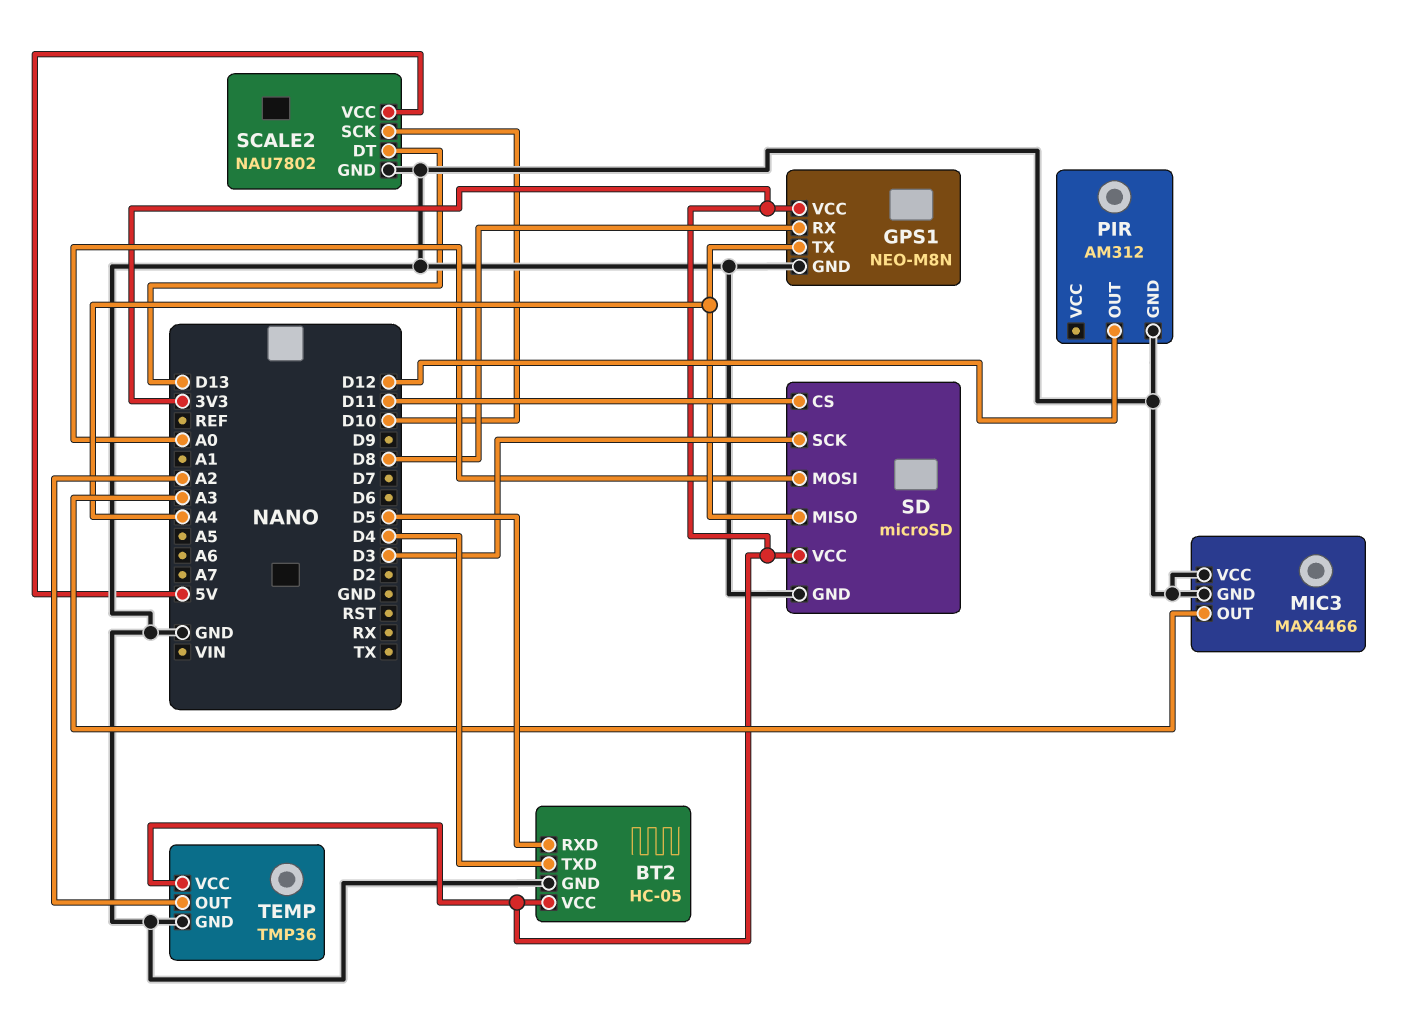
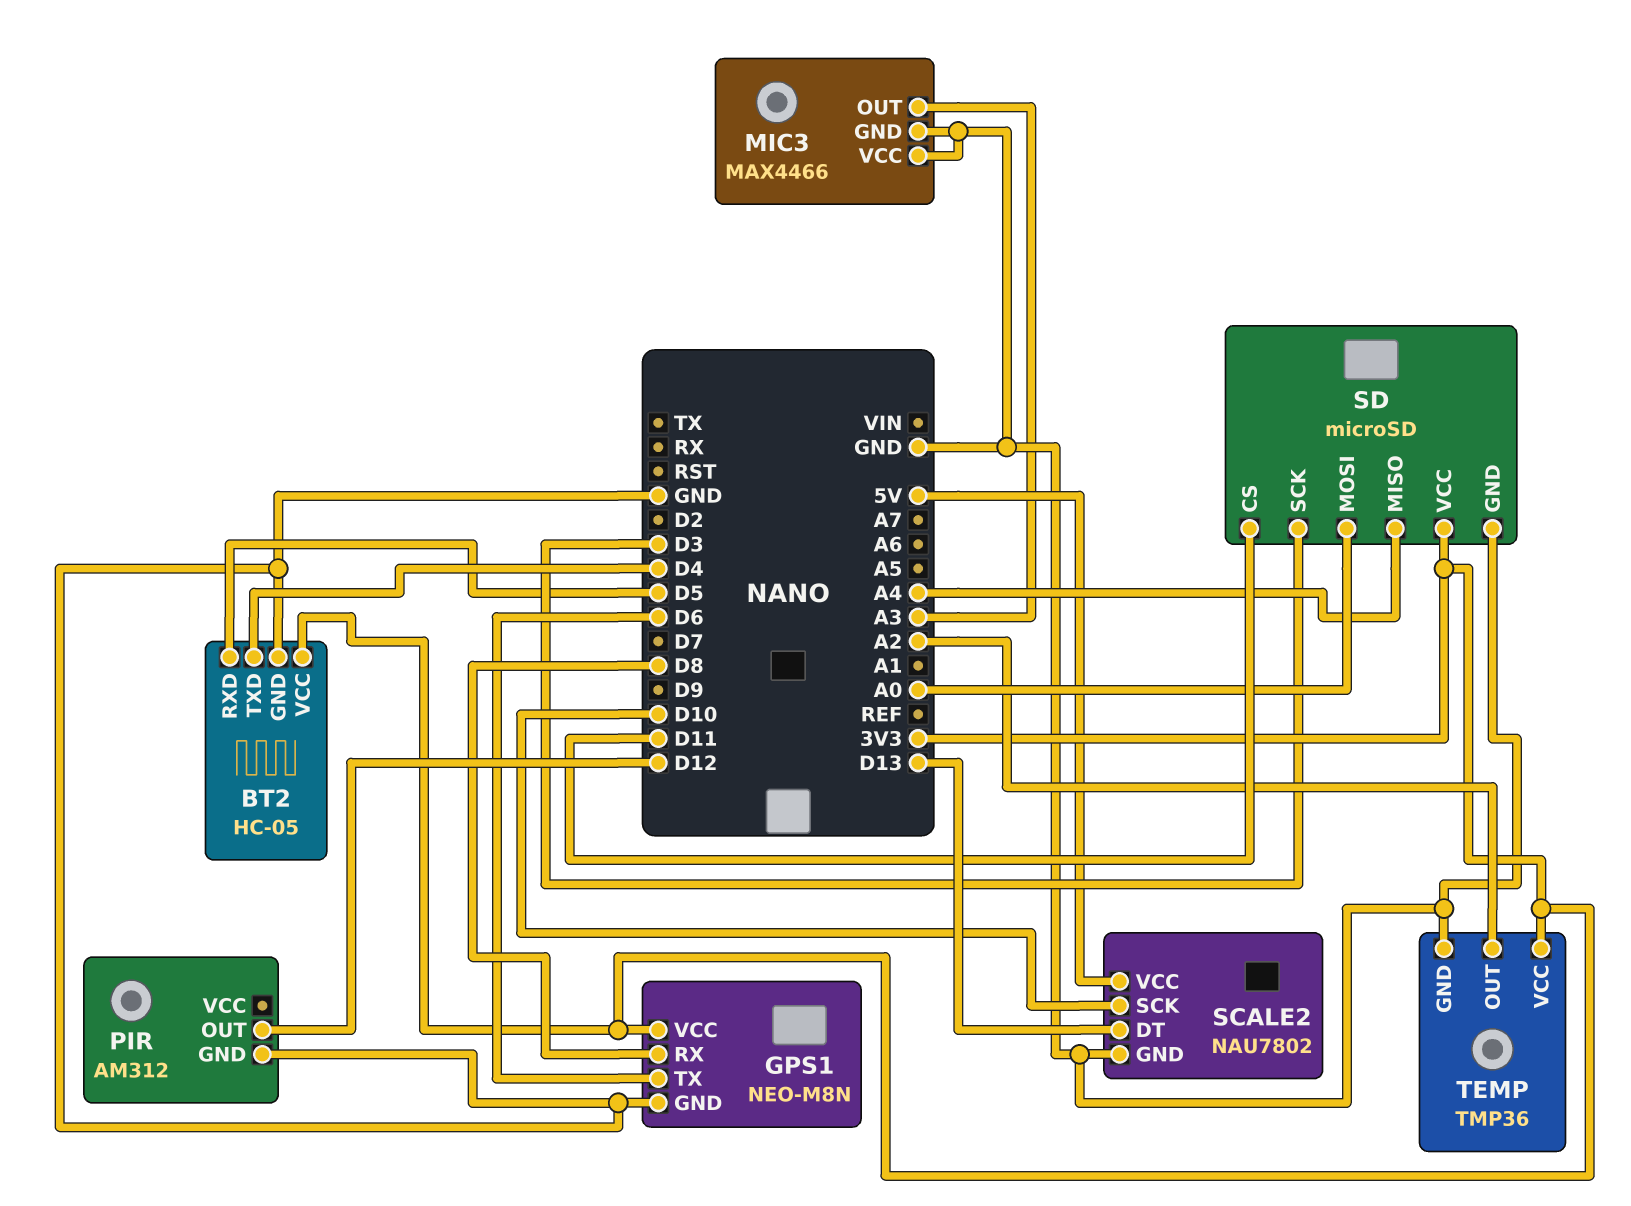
GPS1 pin TX: A4 -> D6

